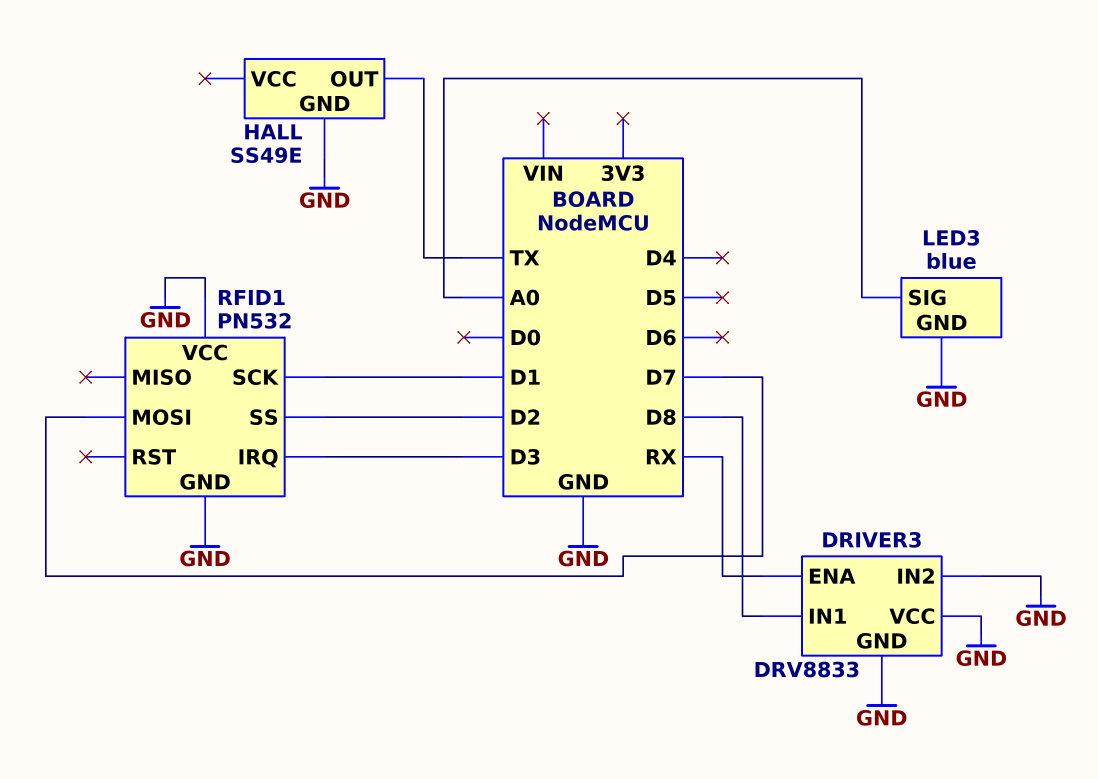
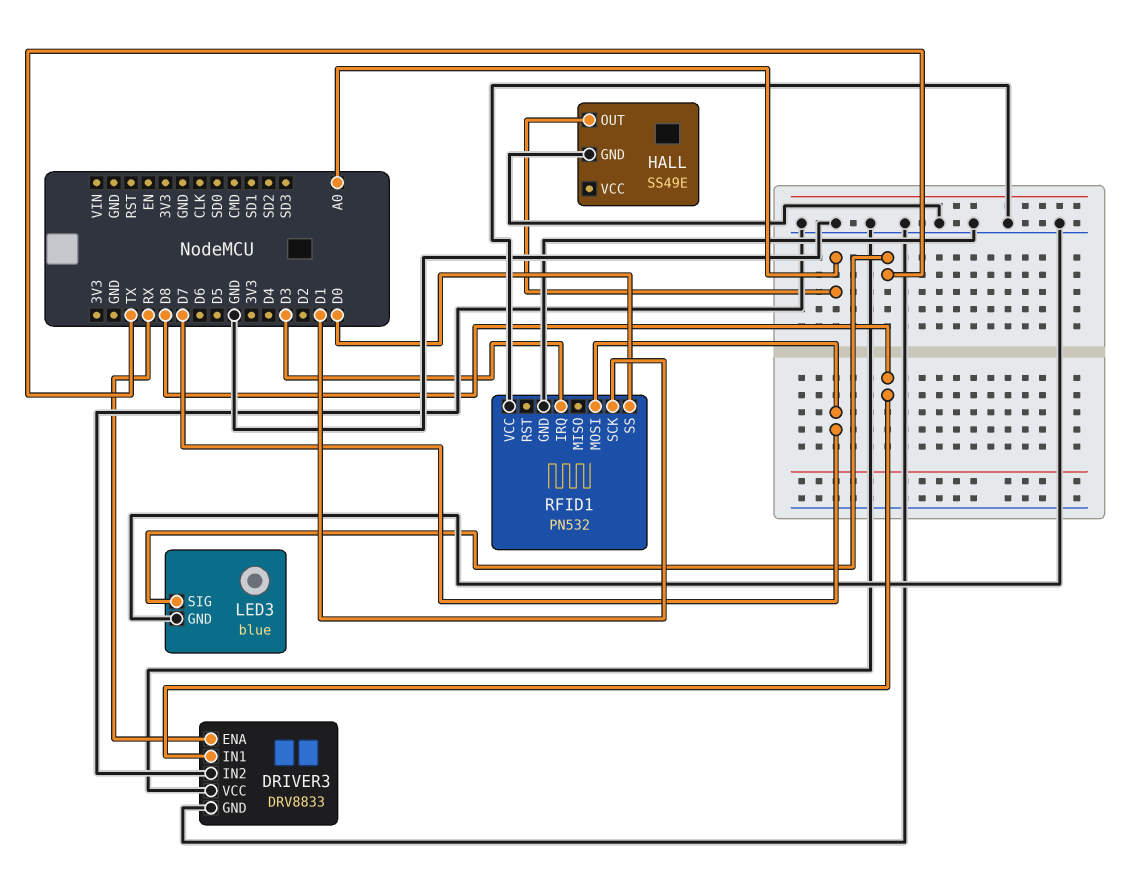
HALL pin OUT: TX -> A0
LED3 pin SIG: A0 -> TX
RFID1 pin SS: D2 -> D0

